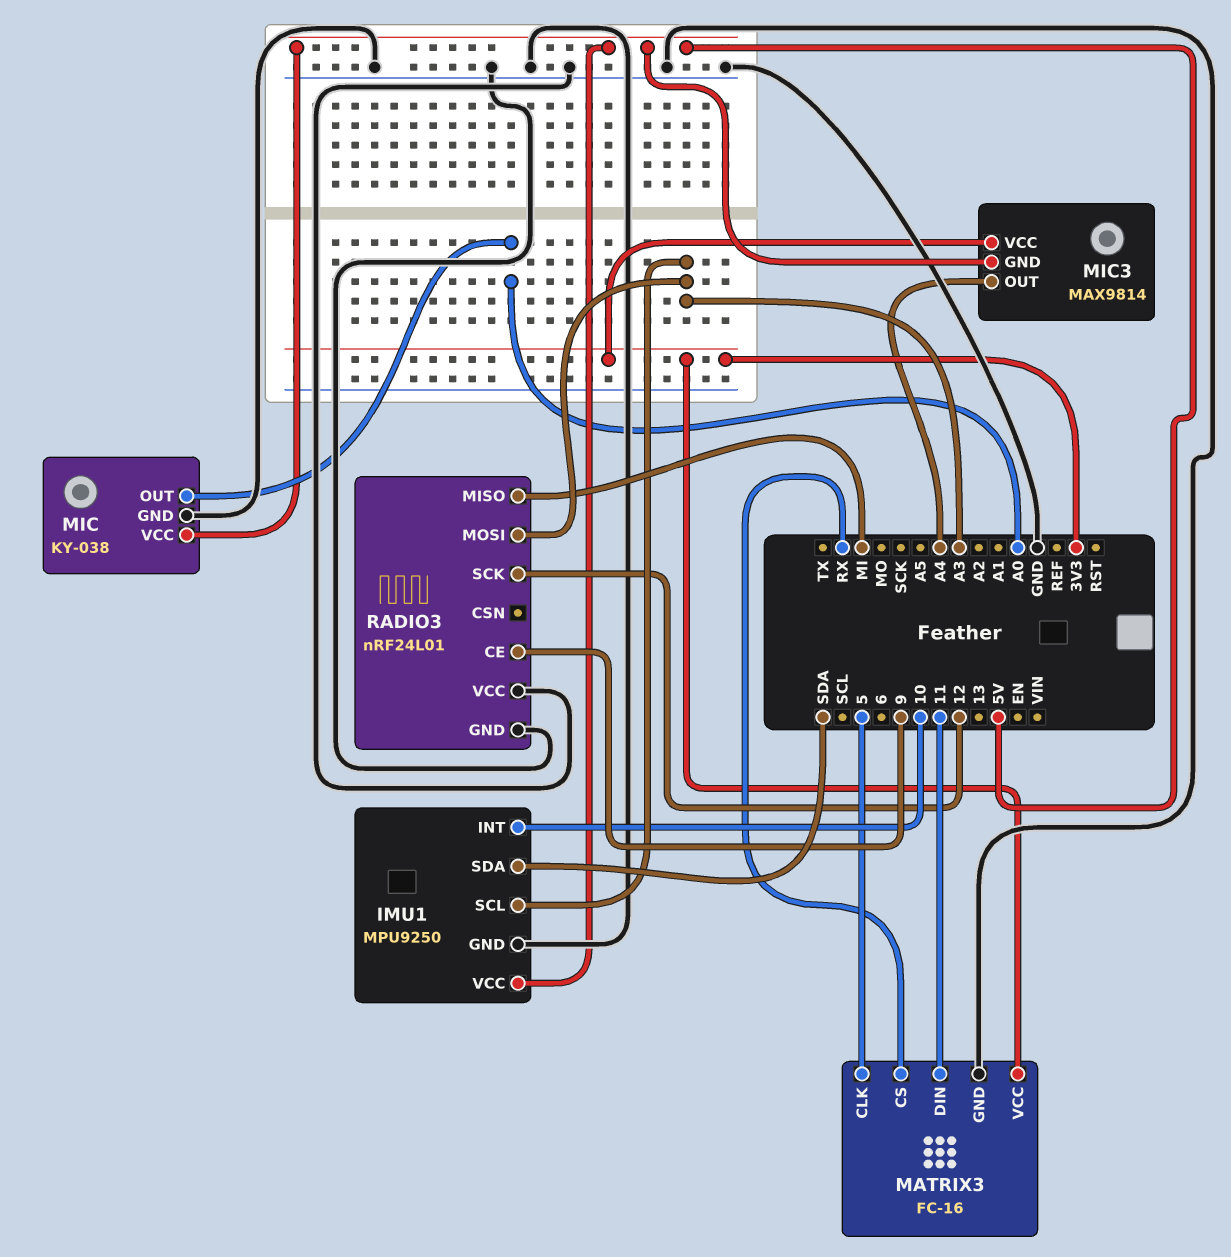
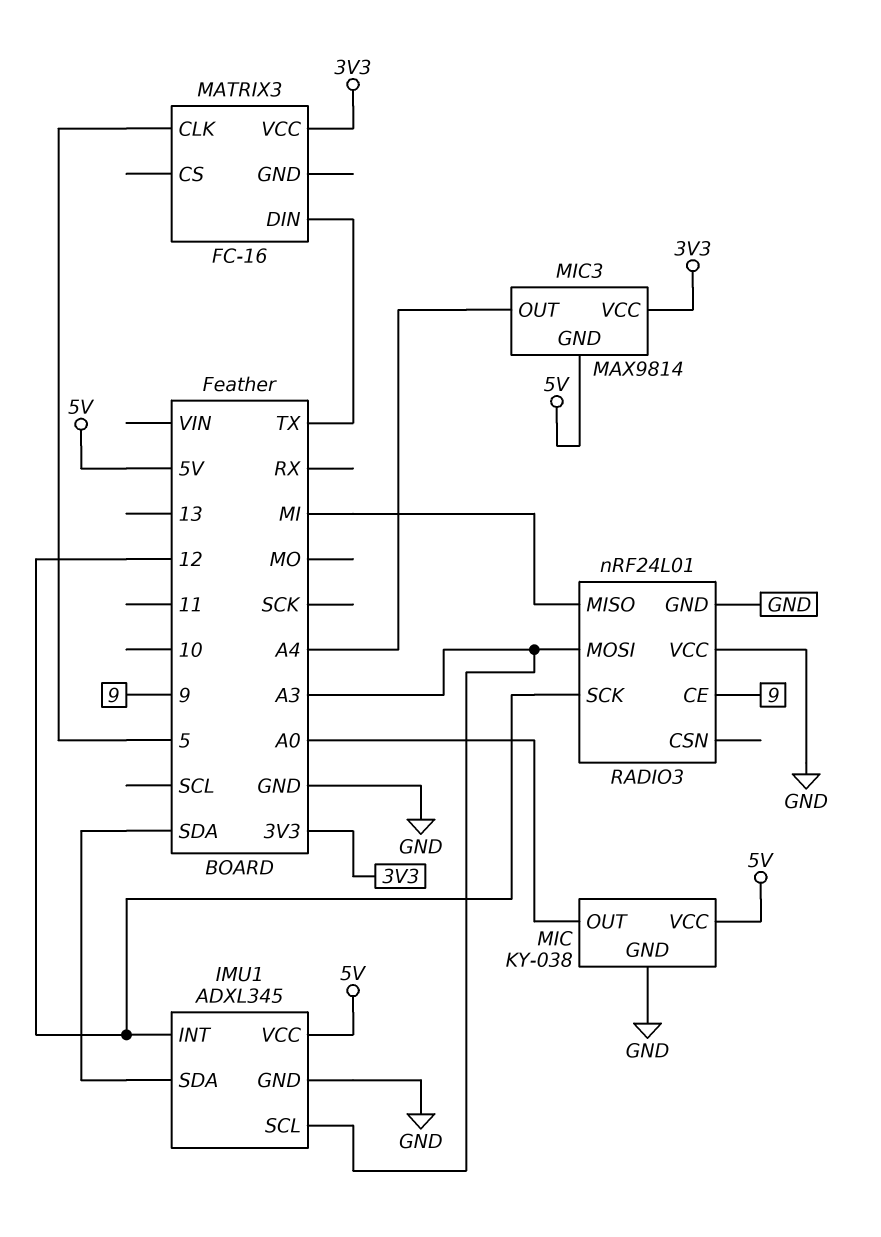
IMU1: MPU9250 -> ADXL345
IMU1 pin INT: 10 -> 12
MATRIX3 pin CS: RX -> none
MATRIX3 pin DIN: 11 -> TX
MATRIX3 pin GND: GND -> none

